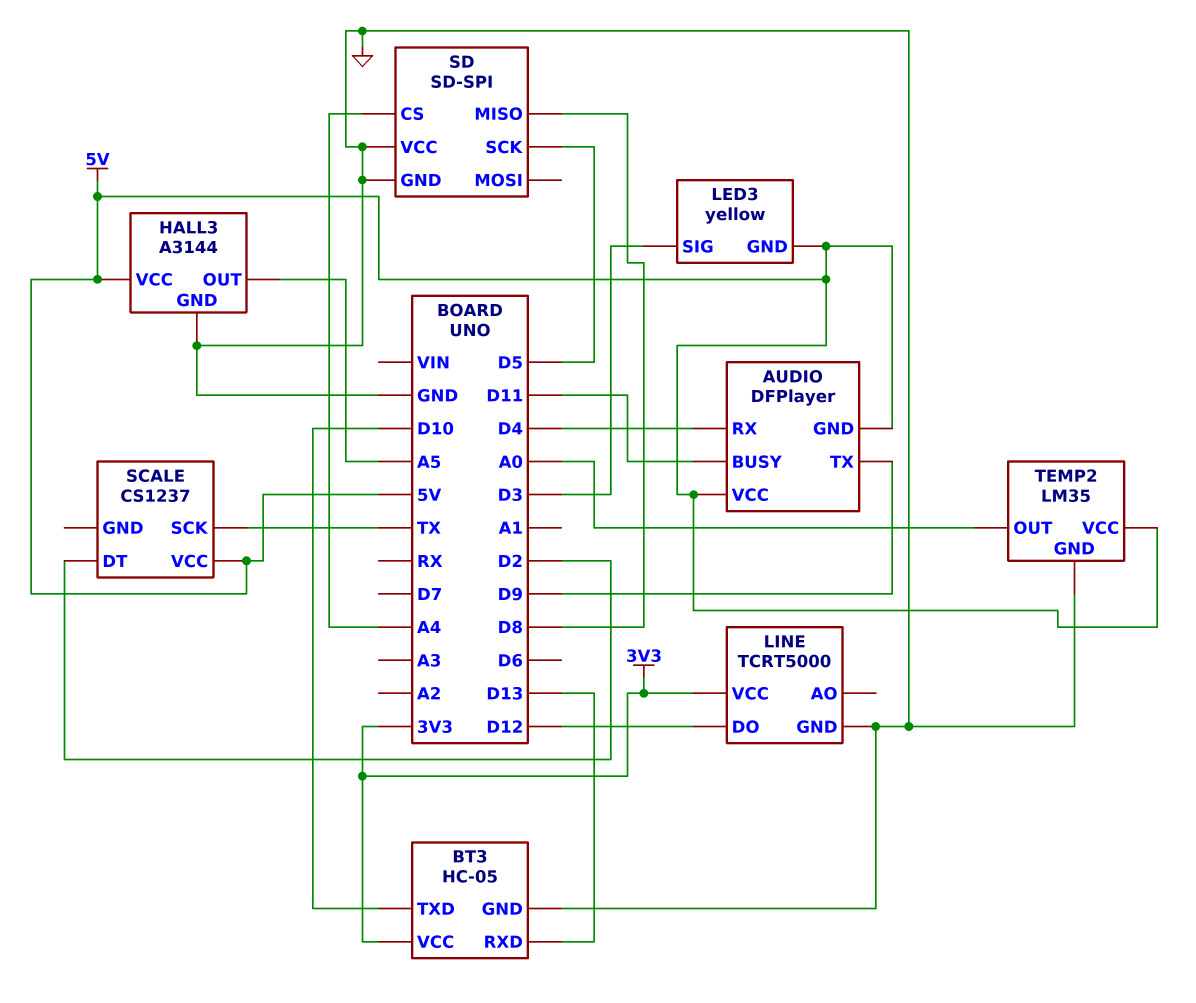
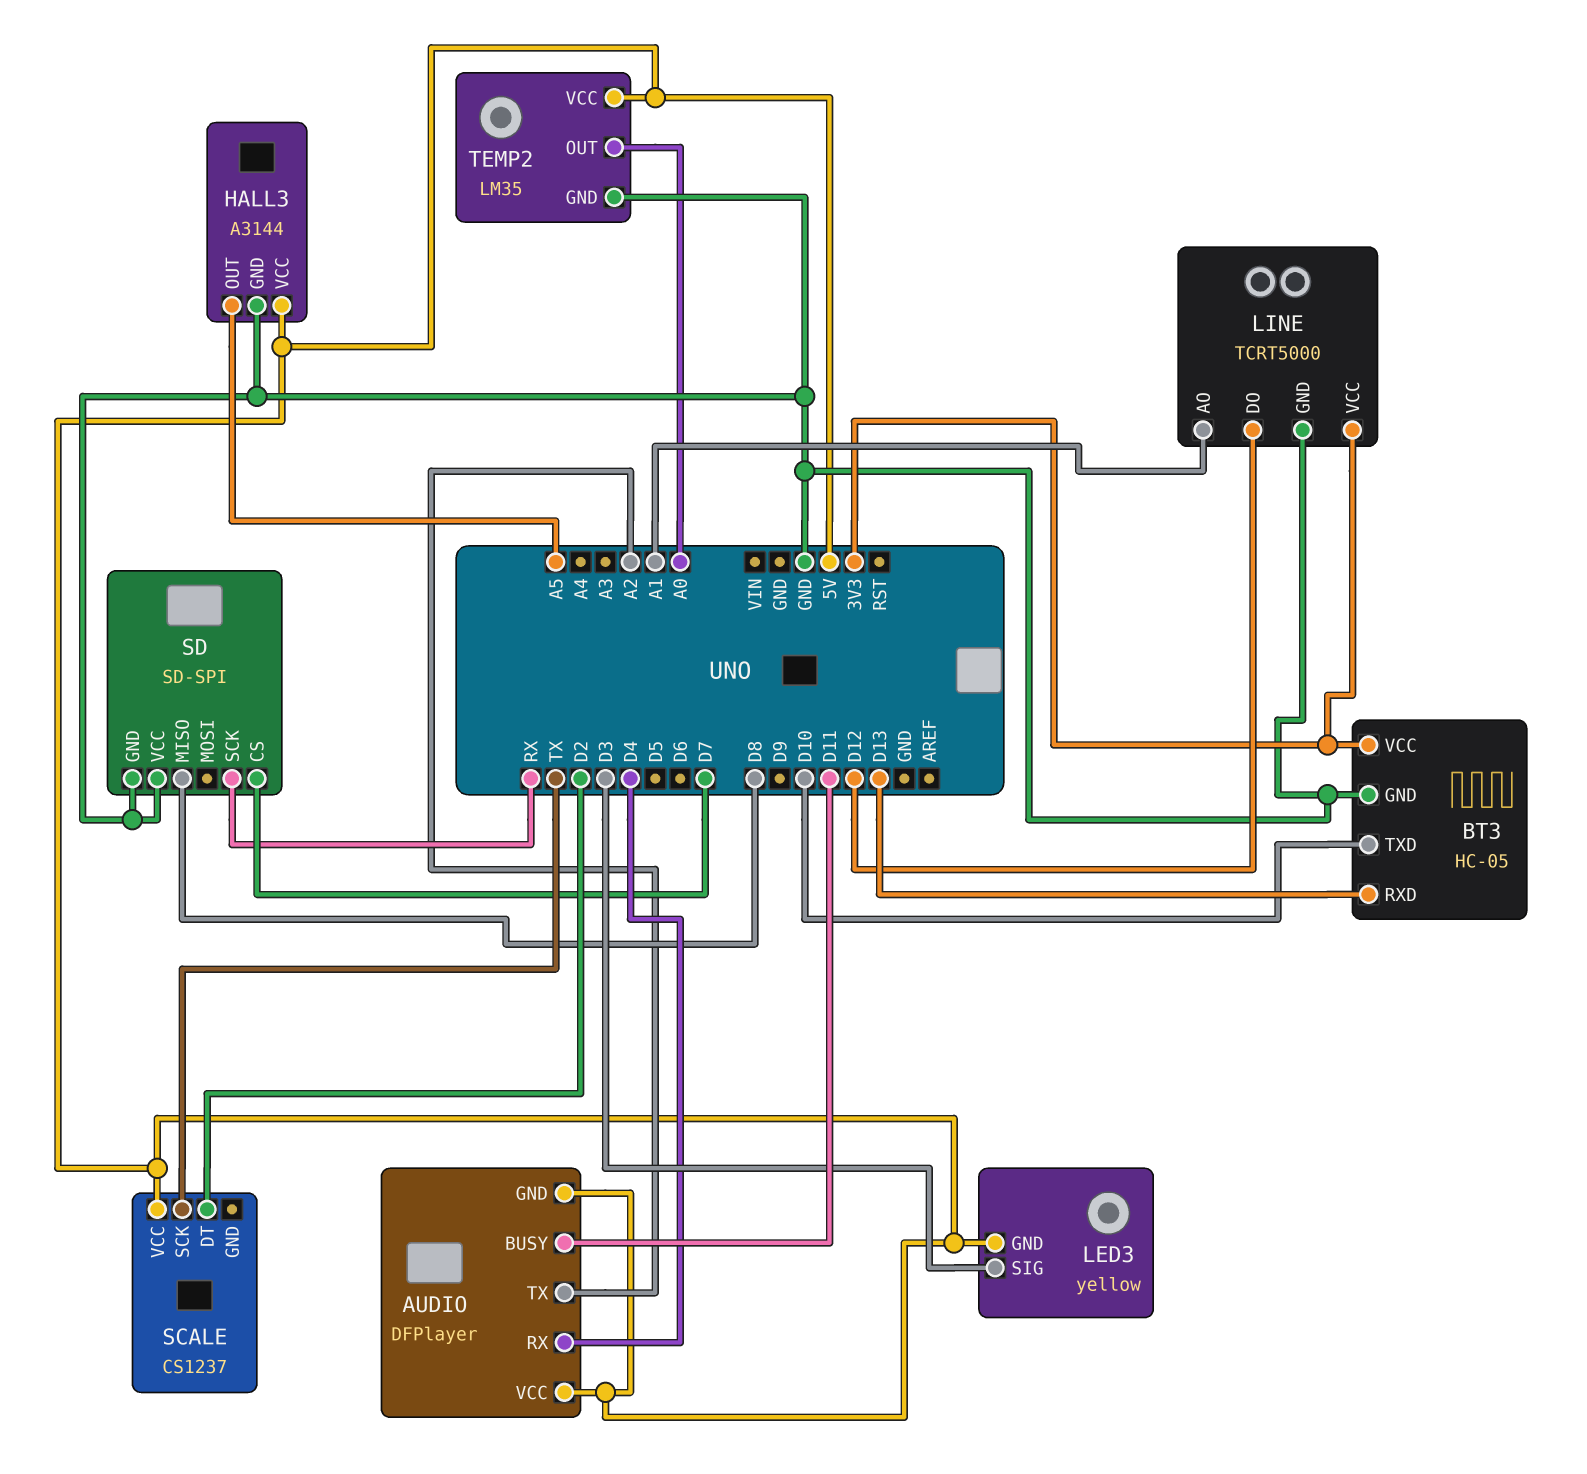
AUDIO pin TX: D9 -> A2
LINE pin AO: none -> A1
SD pin CS: A4 -> D7
SD pin SCK: D5 -> RX

